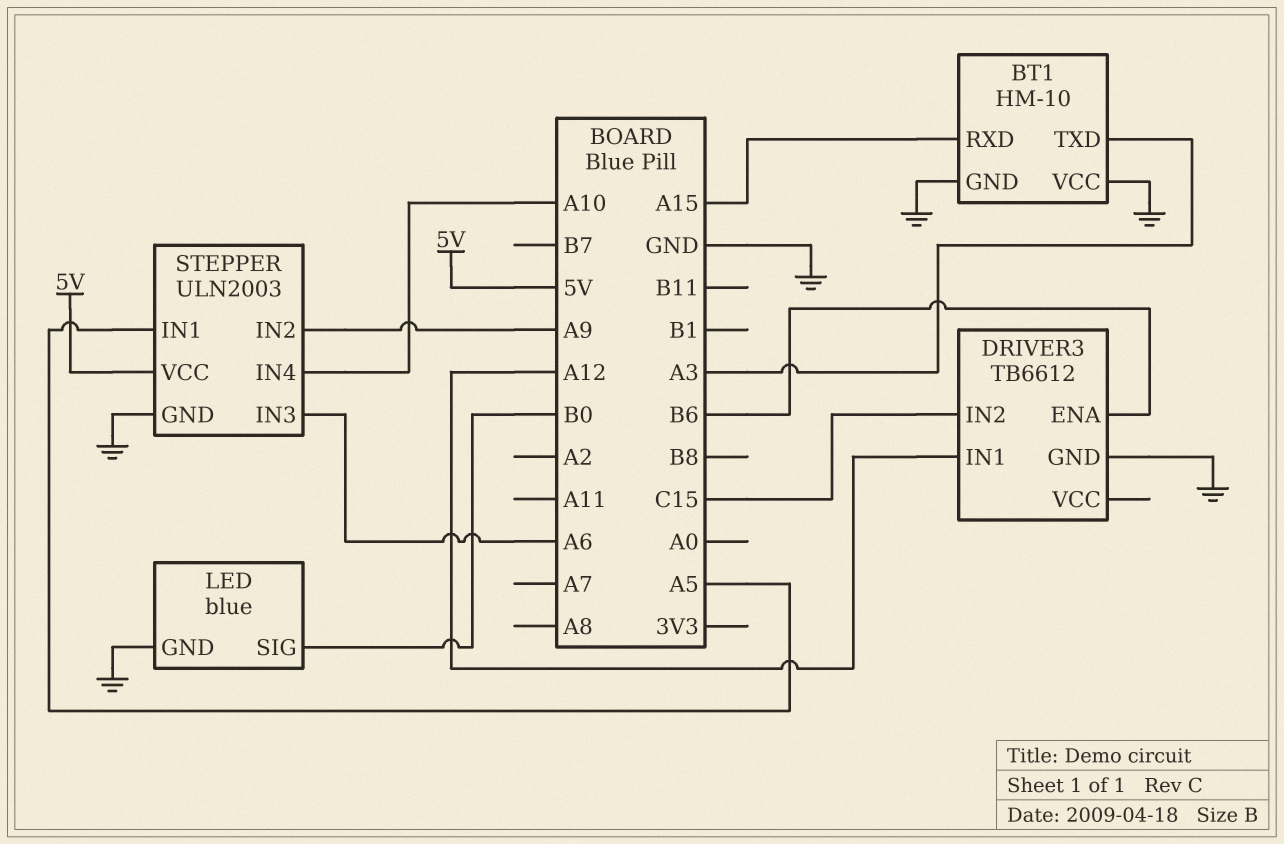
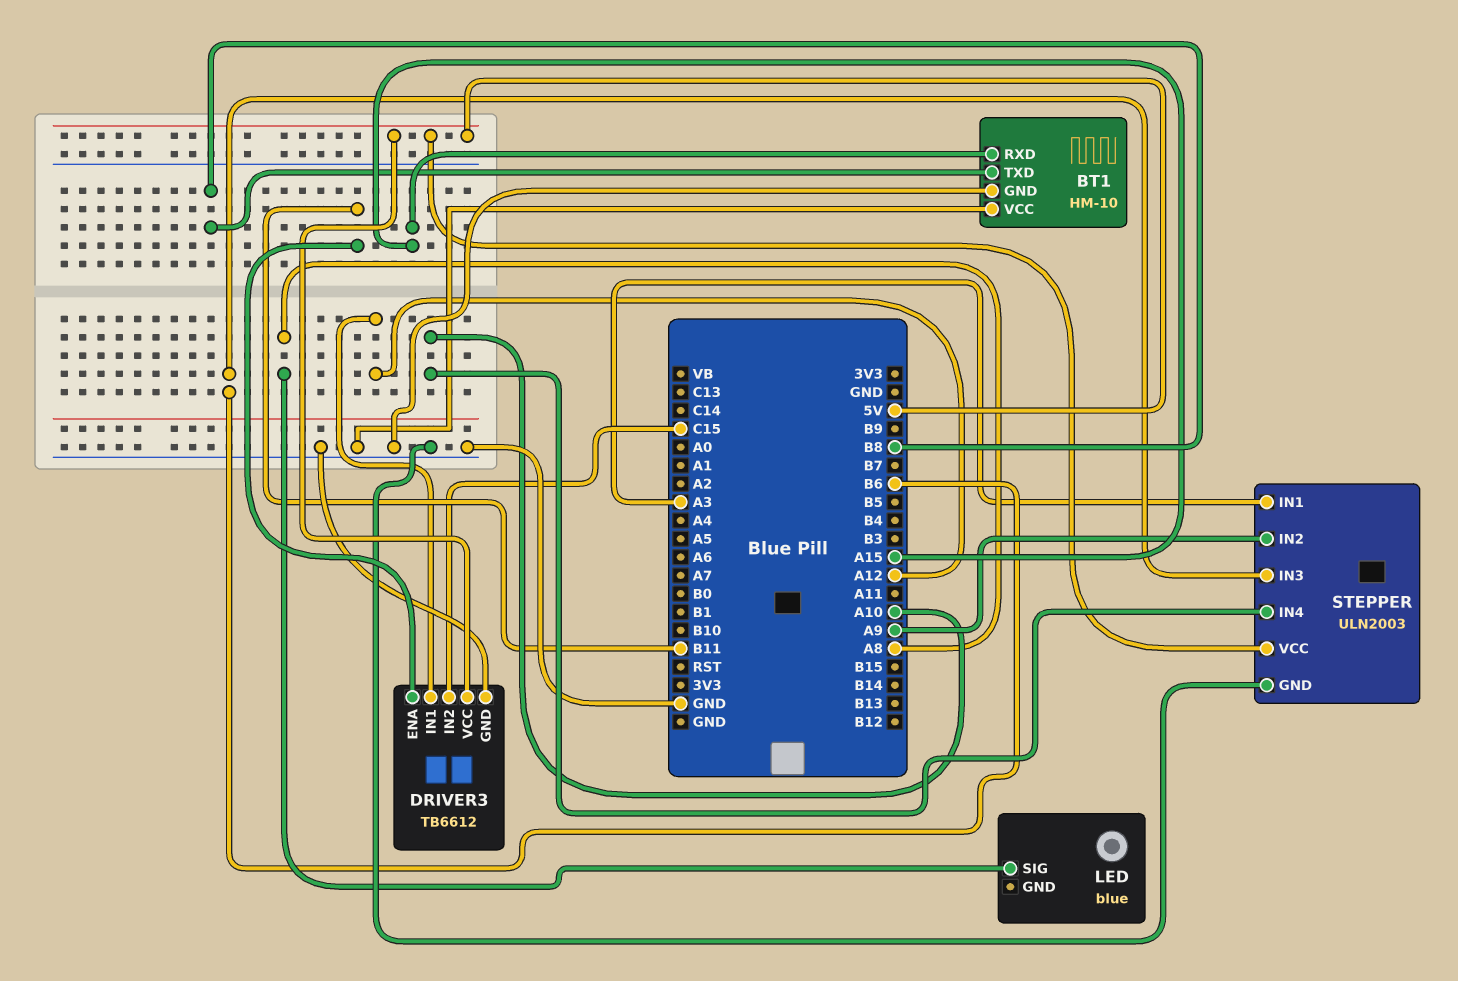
BT1 pin TXD: A3 -> B8
DRIVER3 pin ENA: B6 -> B11
DRIVER3 pin VCC: none -> 5V
LED pin GND: GND -> none
LED pin SIG: B0 -> A8
STEPPER pin IN1: A5 -> A3
STEPPER pin IN3: A6 -> B6

